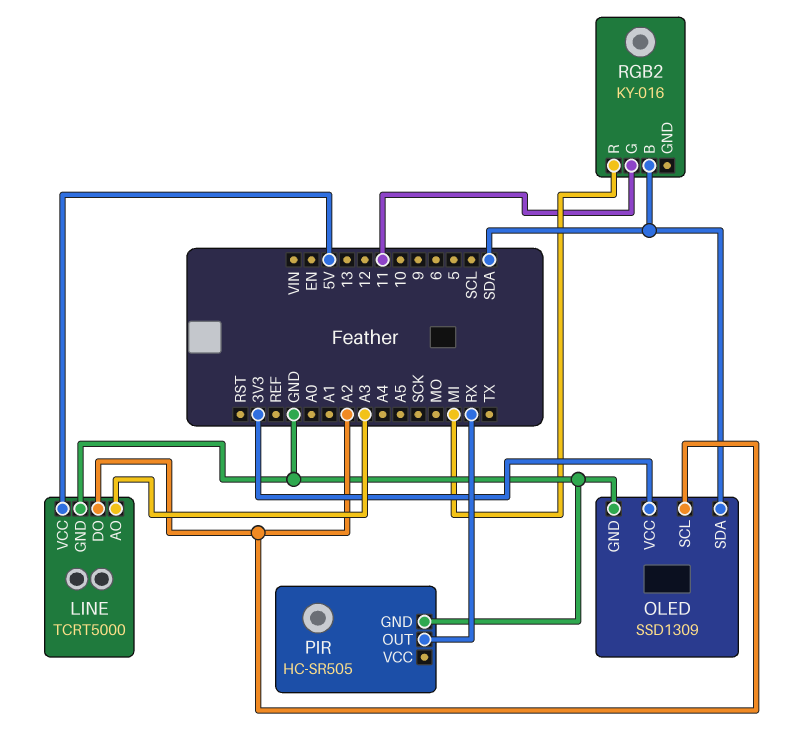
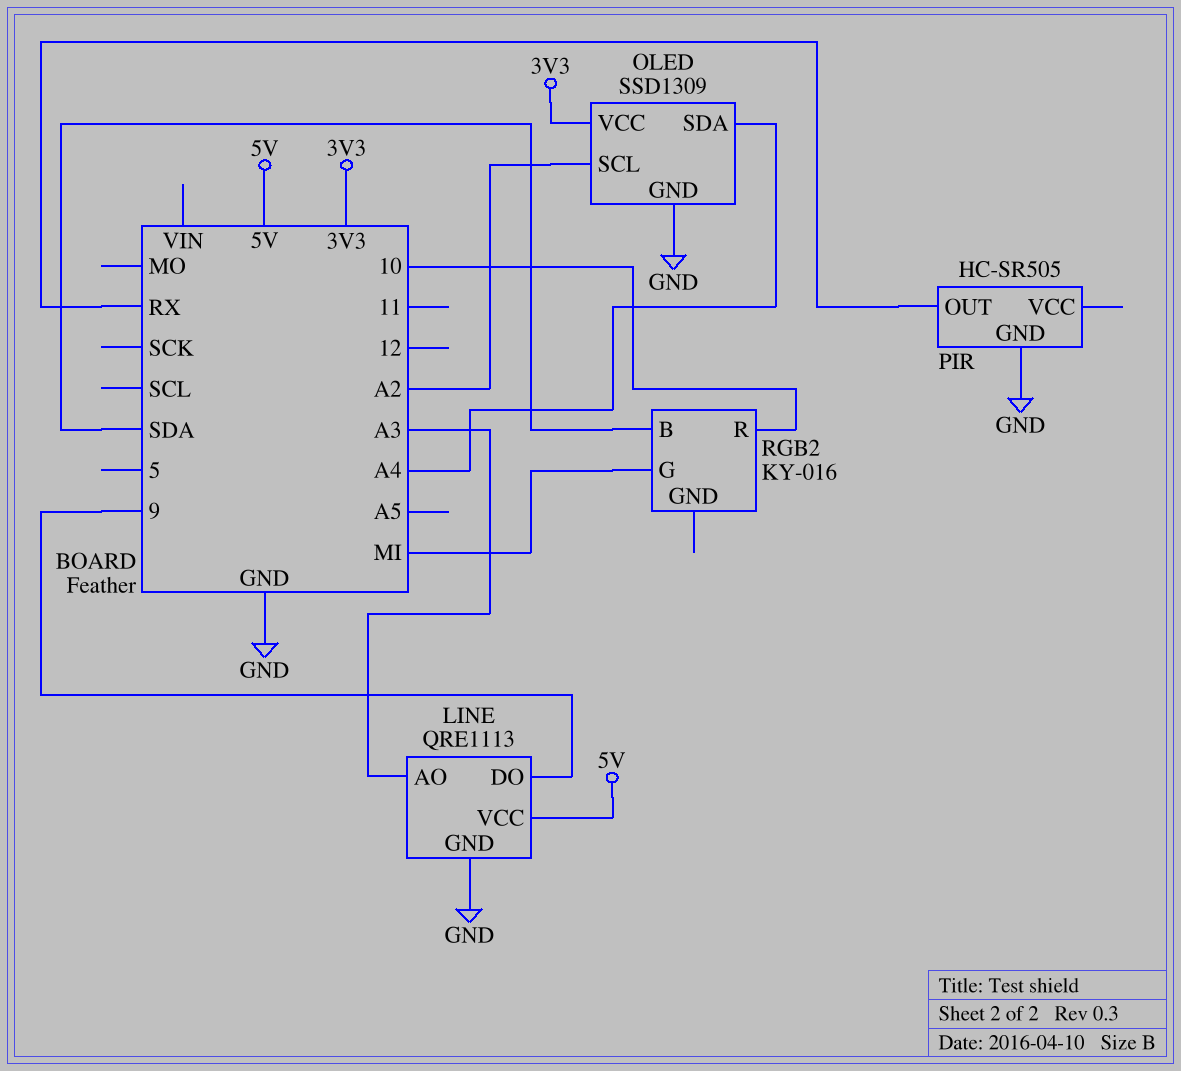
LINE: TCRT5000 -> QRE1113
LINE pin DO: A2 -> 9
OLED pin SDA: SDA -> A4
RGB2 pin G: 11 -> MI
RGB2 pin R: MI -> 10

